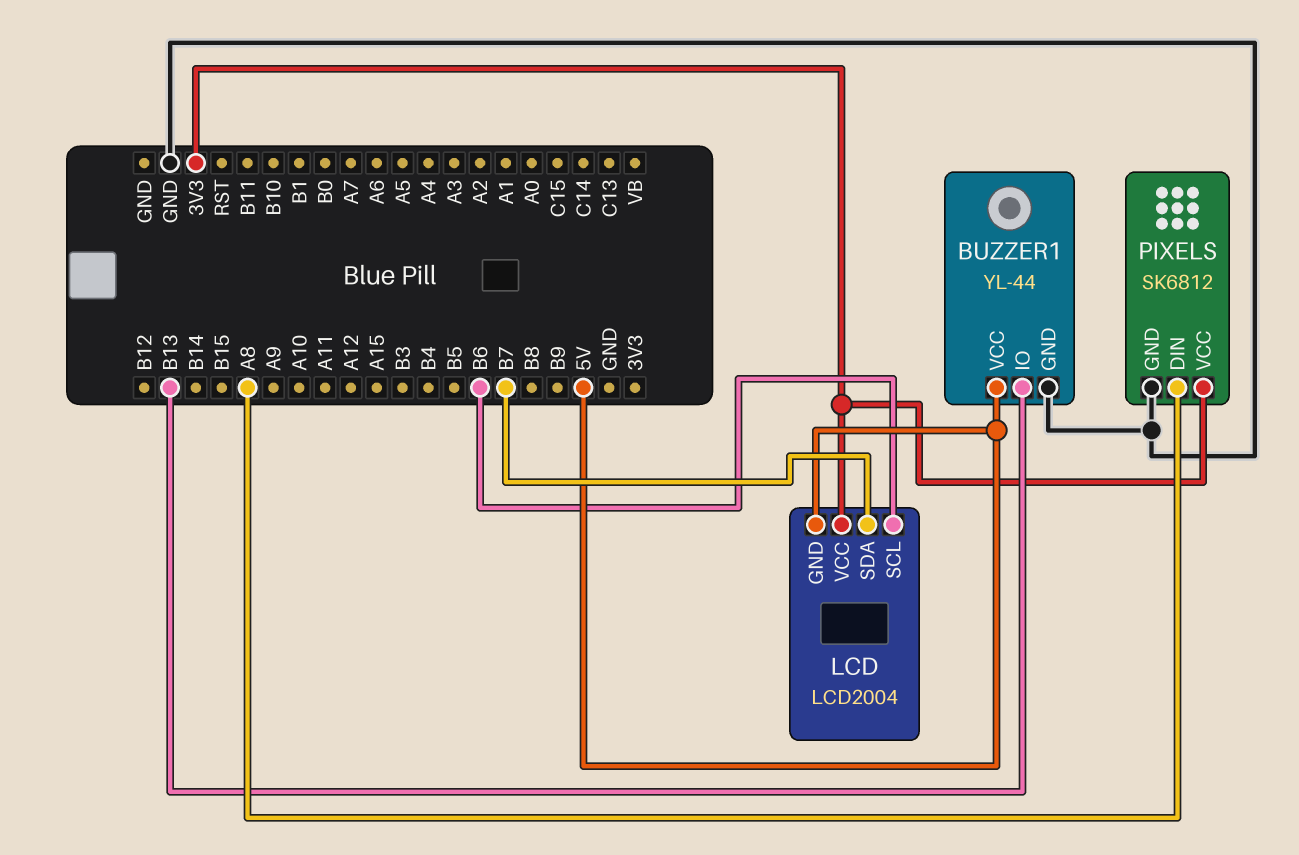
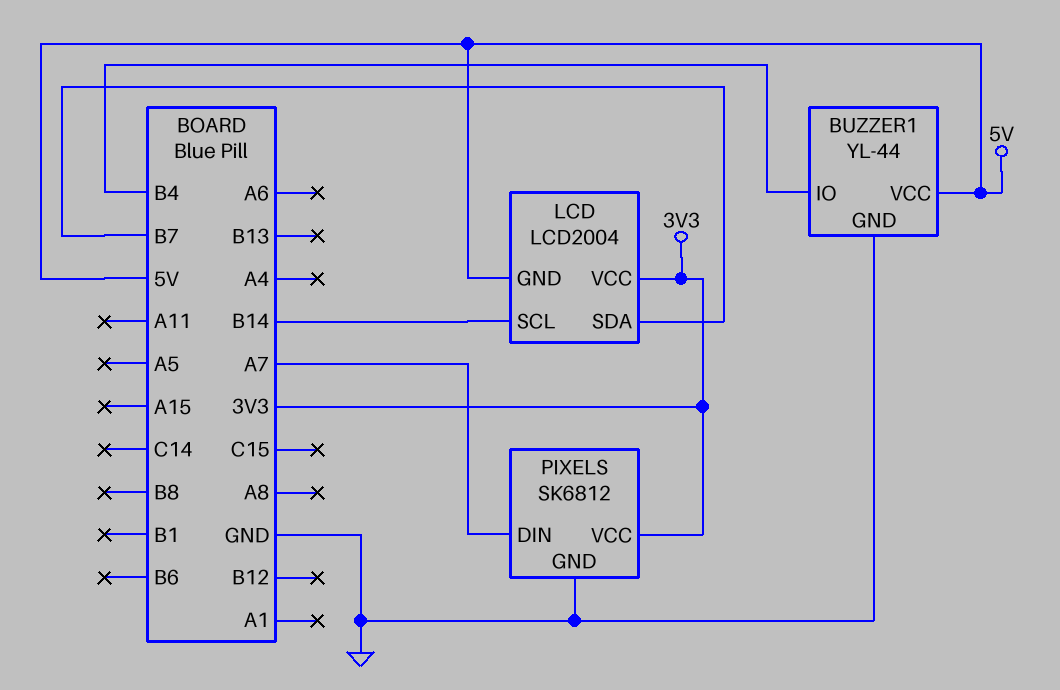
BUZZER1 pin IO: B13 -> B4
LCD pin SCL: B6 -> B14
PIXELS pin DIN: A8 -> A7

